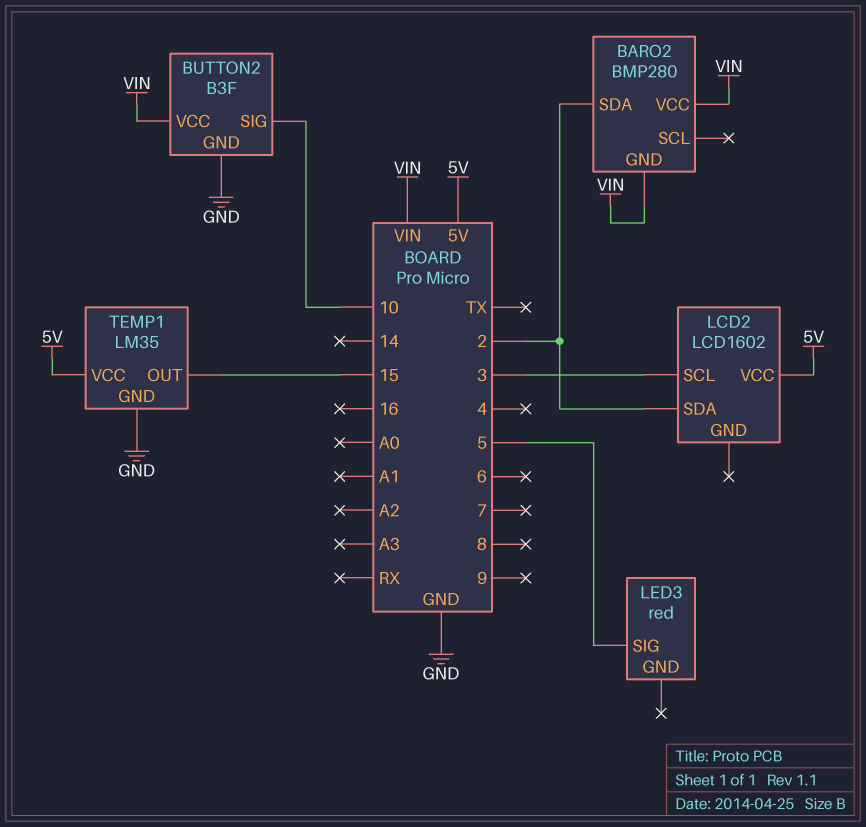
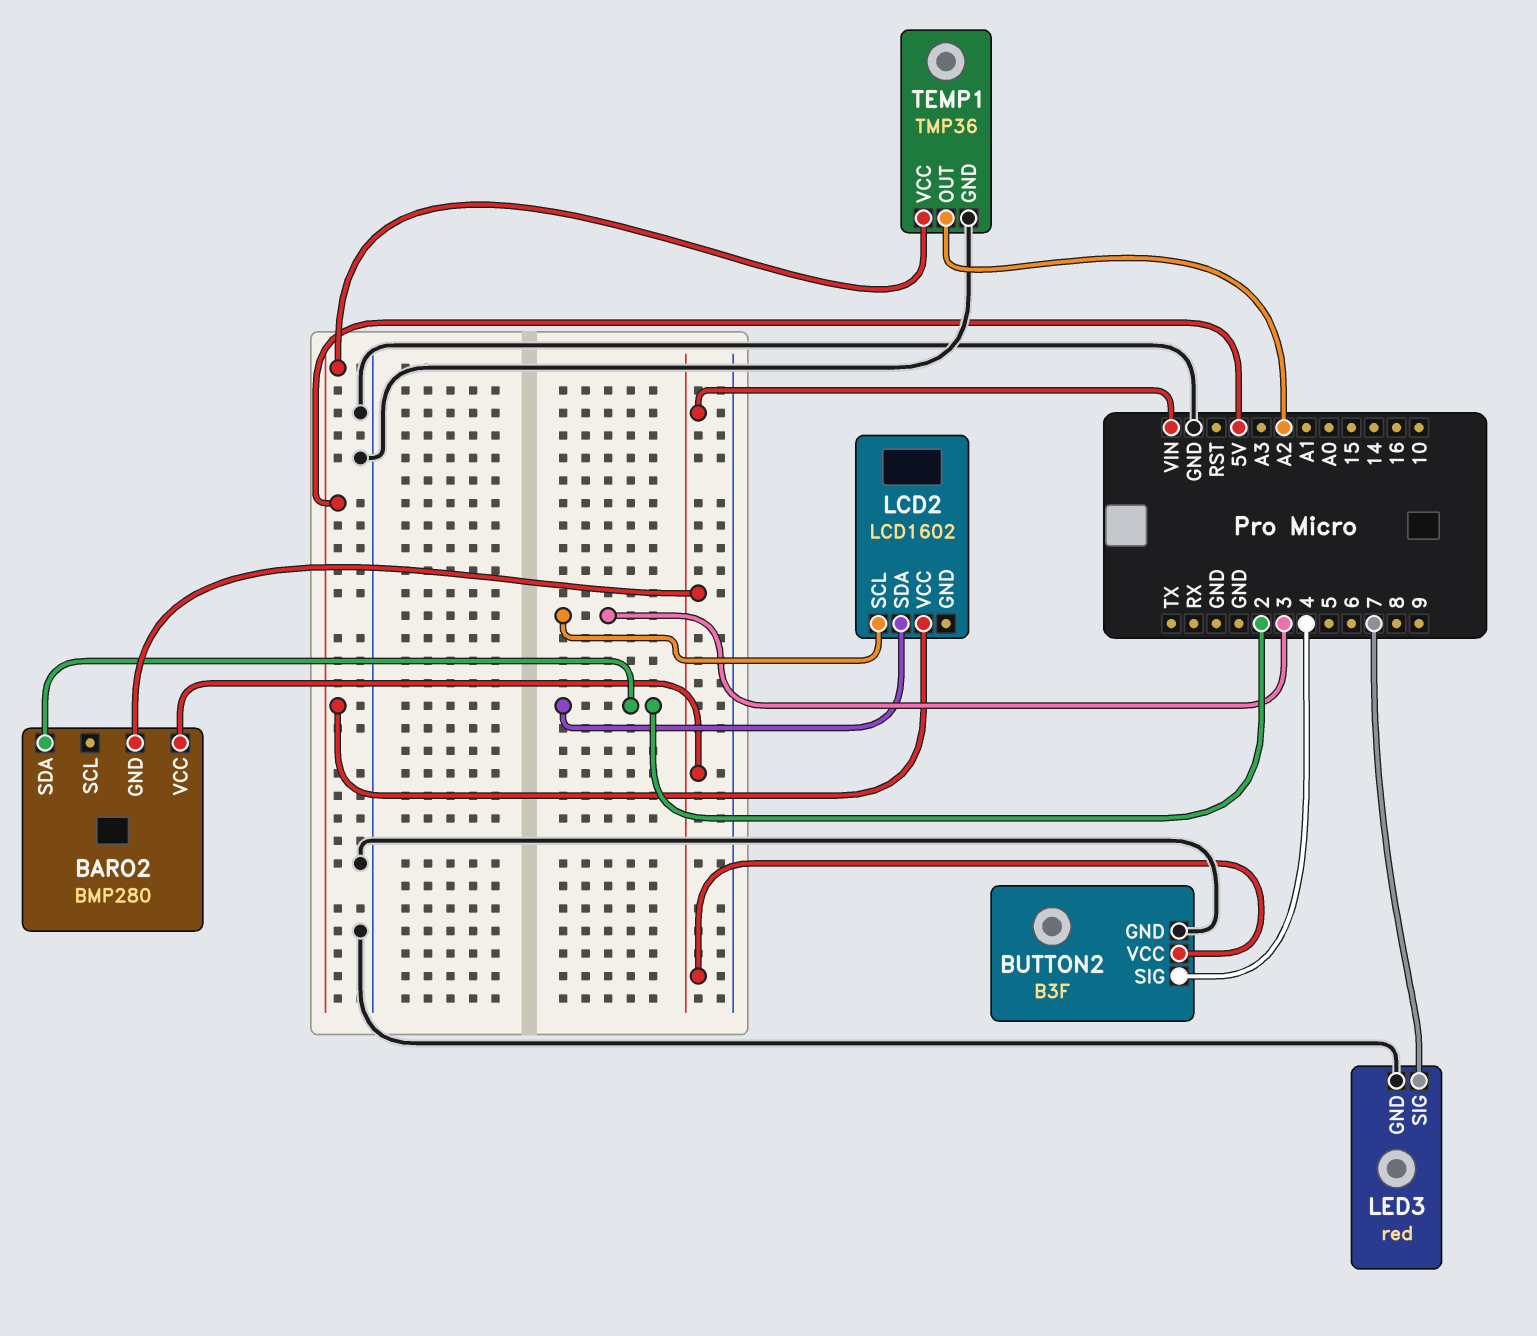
BUTTON2 pin SIG: 10 -> 4
LED3 pin GND: none -> GND
LED3 pin SIG: 5 -> 7
TEMP1: LM35 -> TMP36
TEMP1 pin OUT: 15 -> A2

